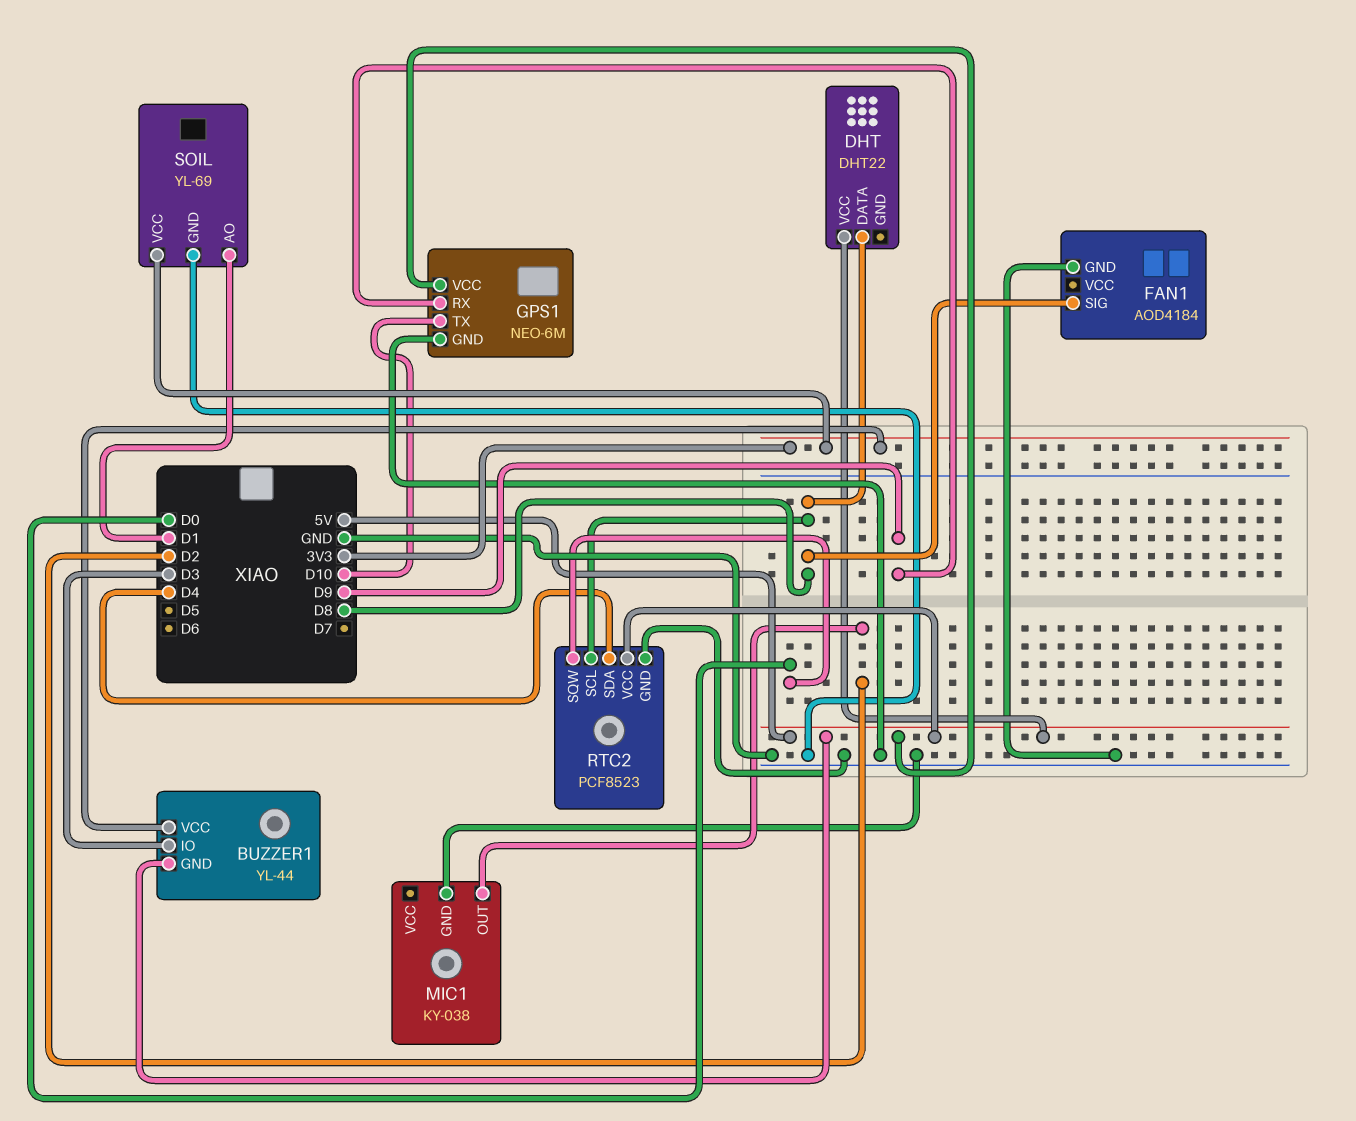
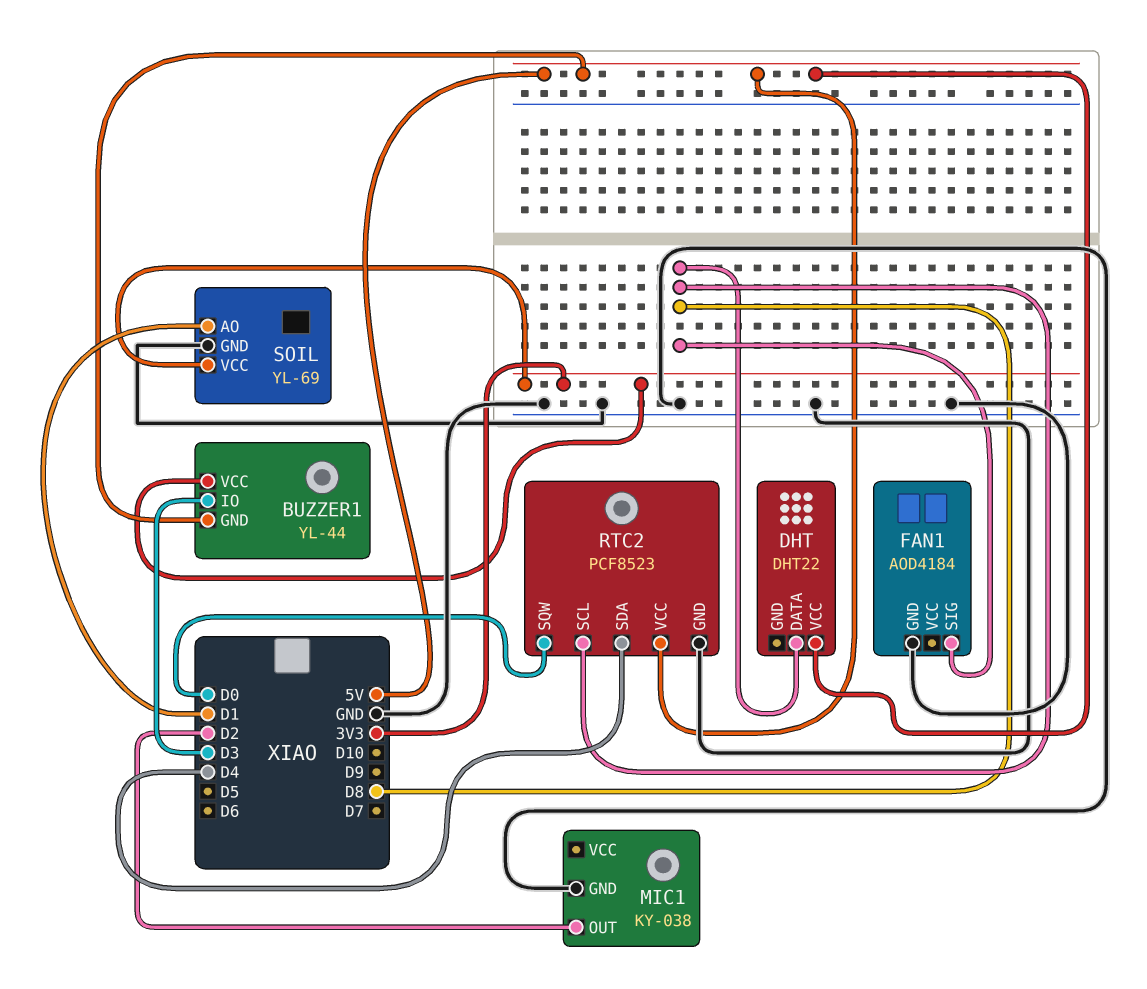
GPS1: NEO-6M -> none
GPS1 pin GND: GND -> none
GPS1 pin RX: D9 -> none
GPS1 pin TX: D10 -> none
GPS1 pin VCC: 5V -> none

